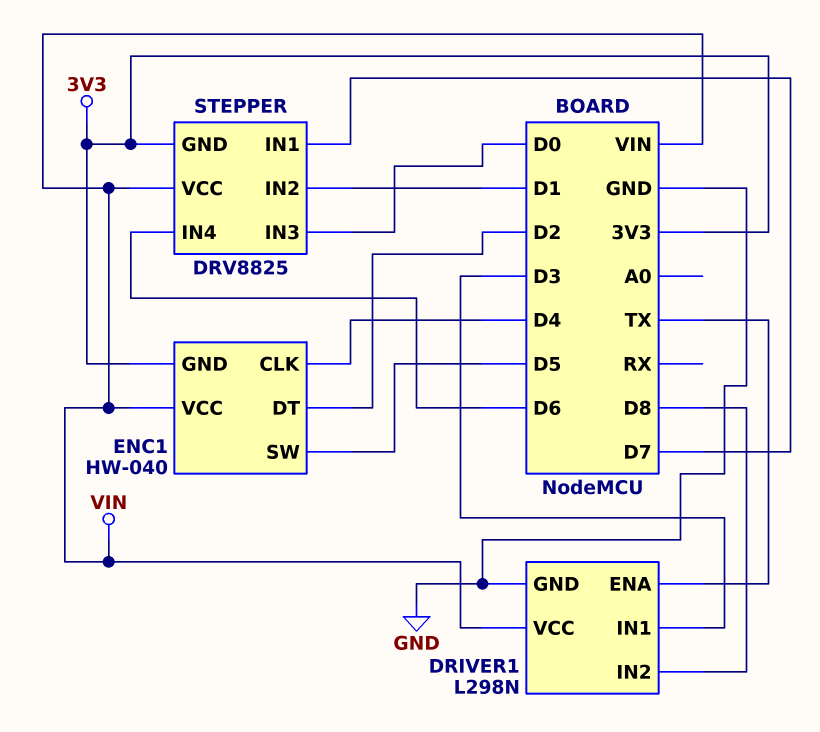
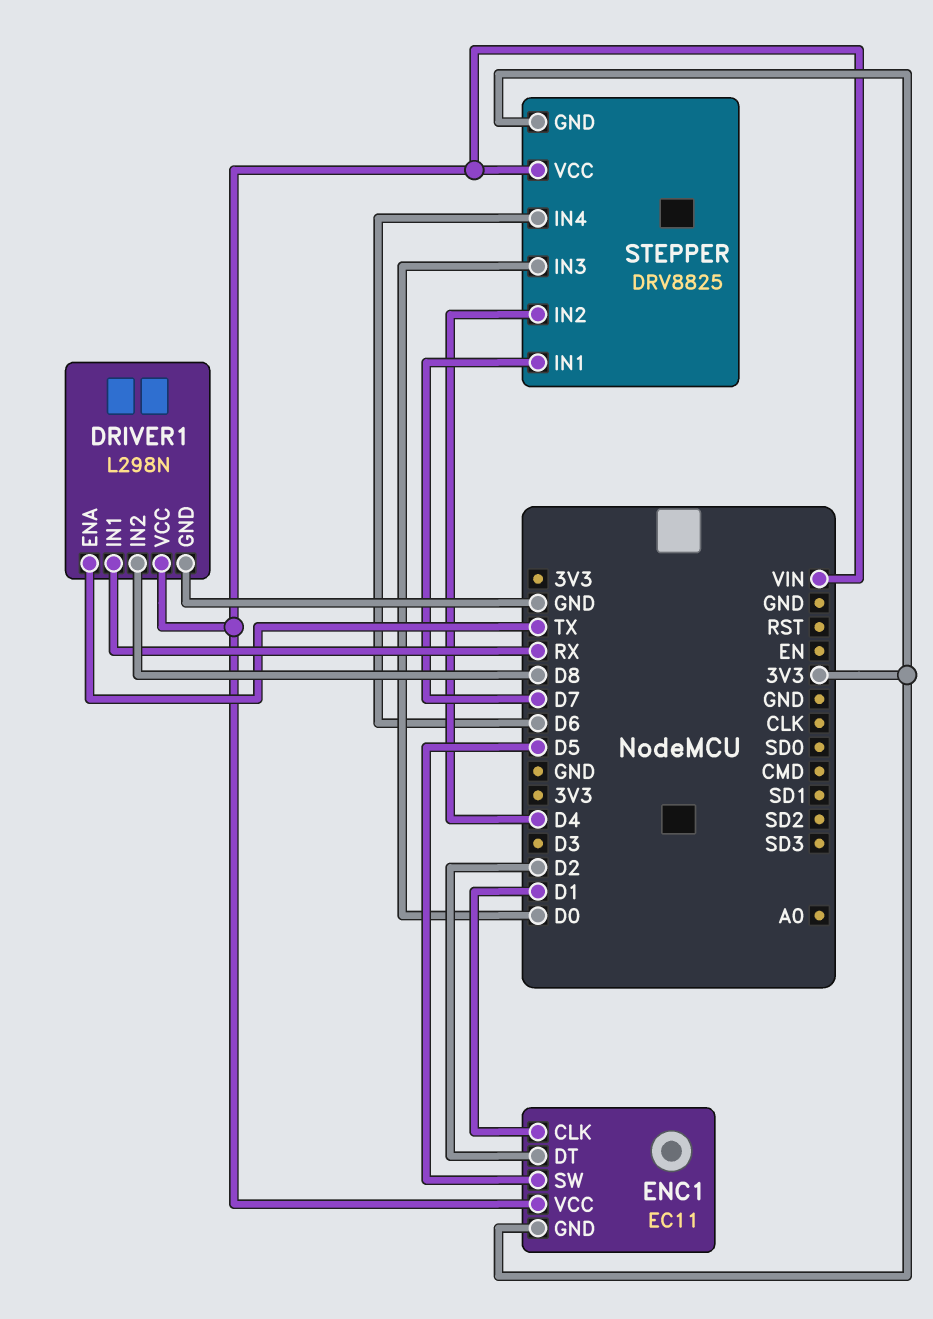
DRIVER1 pin IN1: D3 -> RX
ENC1: HW-040 -> EC11
ENC1 pin CLK: D4 -> D1
STEPPER pin IN2: D1 -> D4

